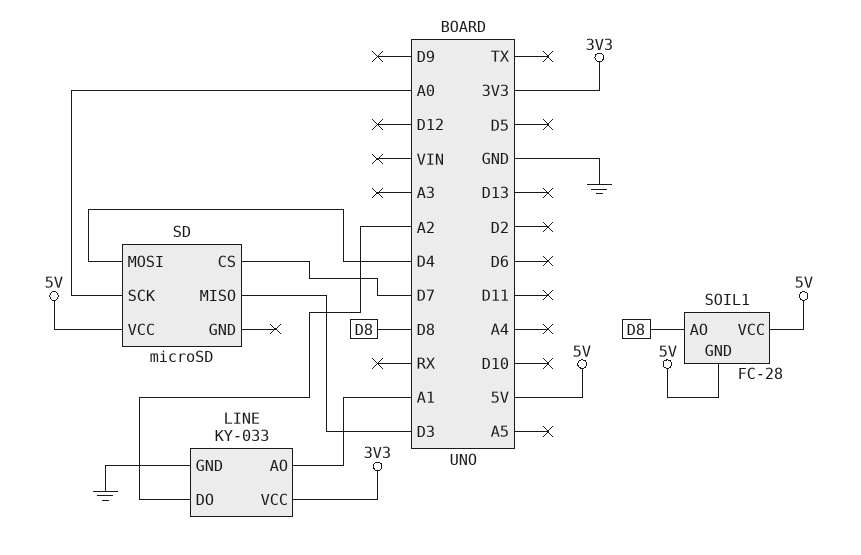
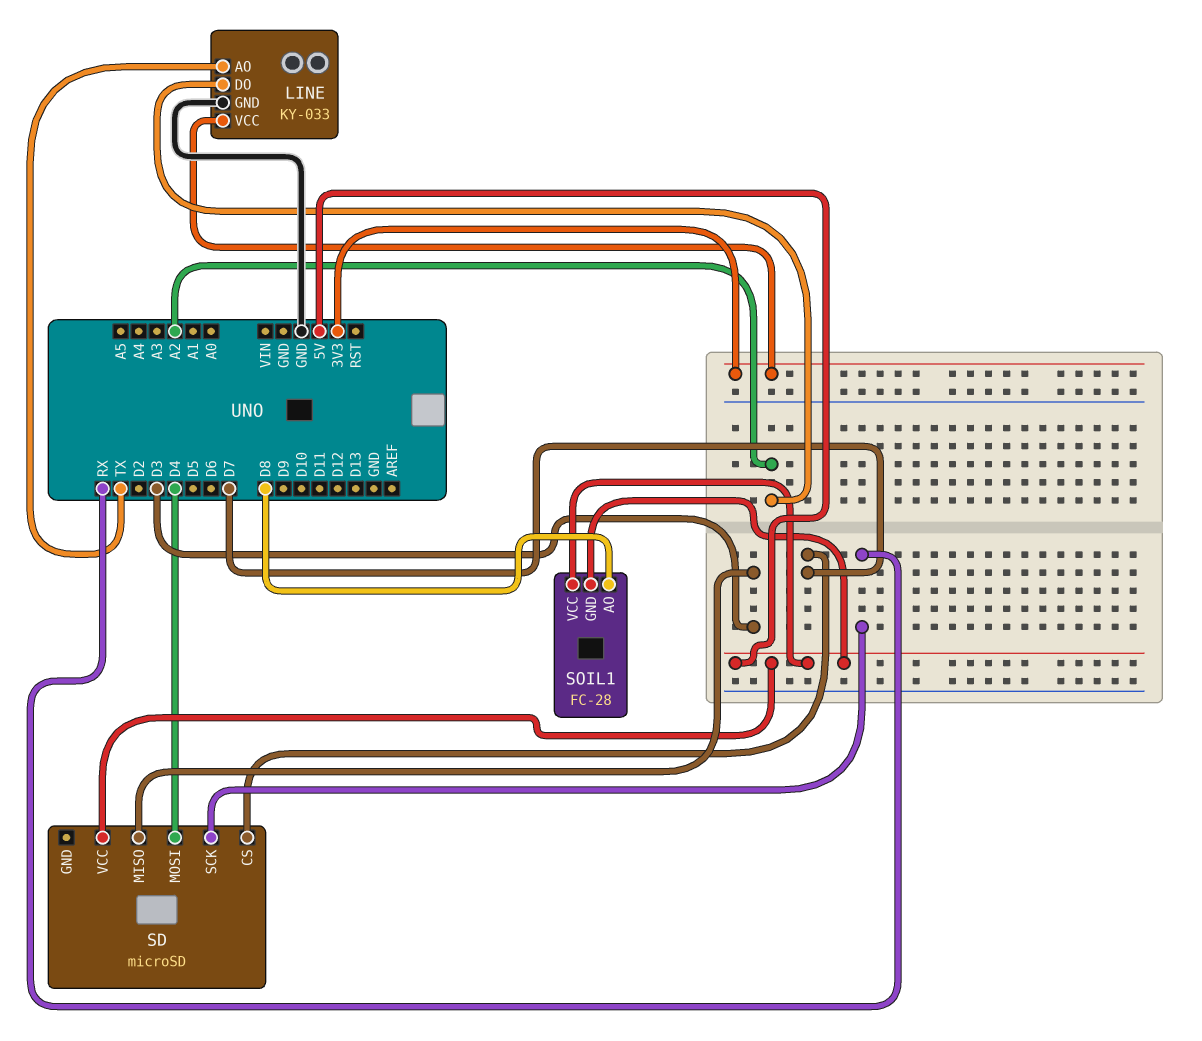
LINE pin AO: A1 -> TX
SD pin SCK: A0 -> RX

